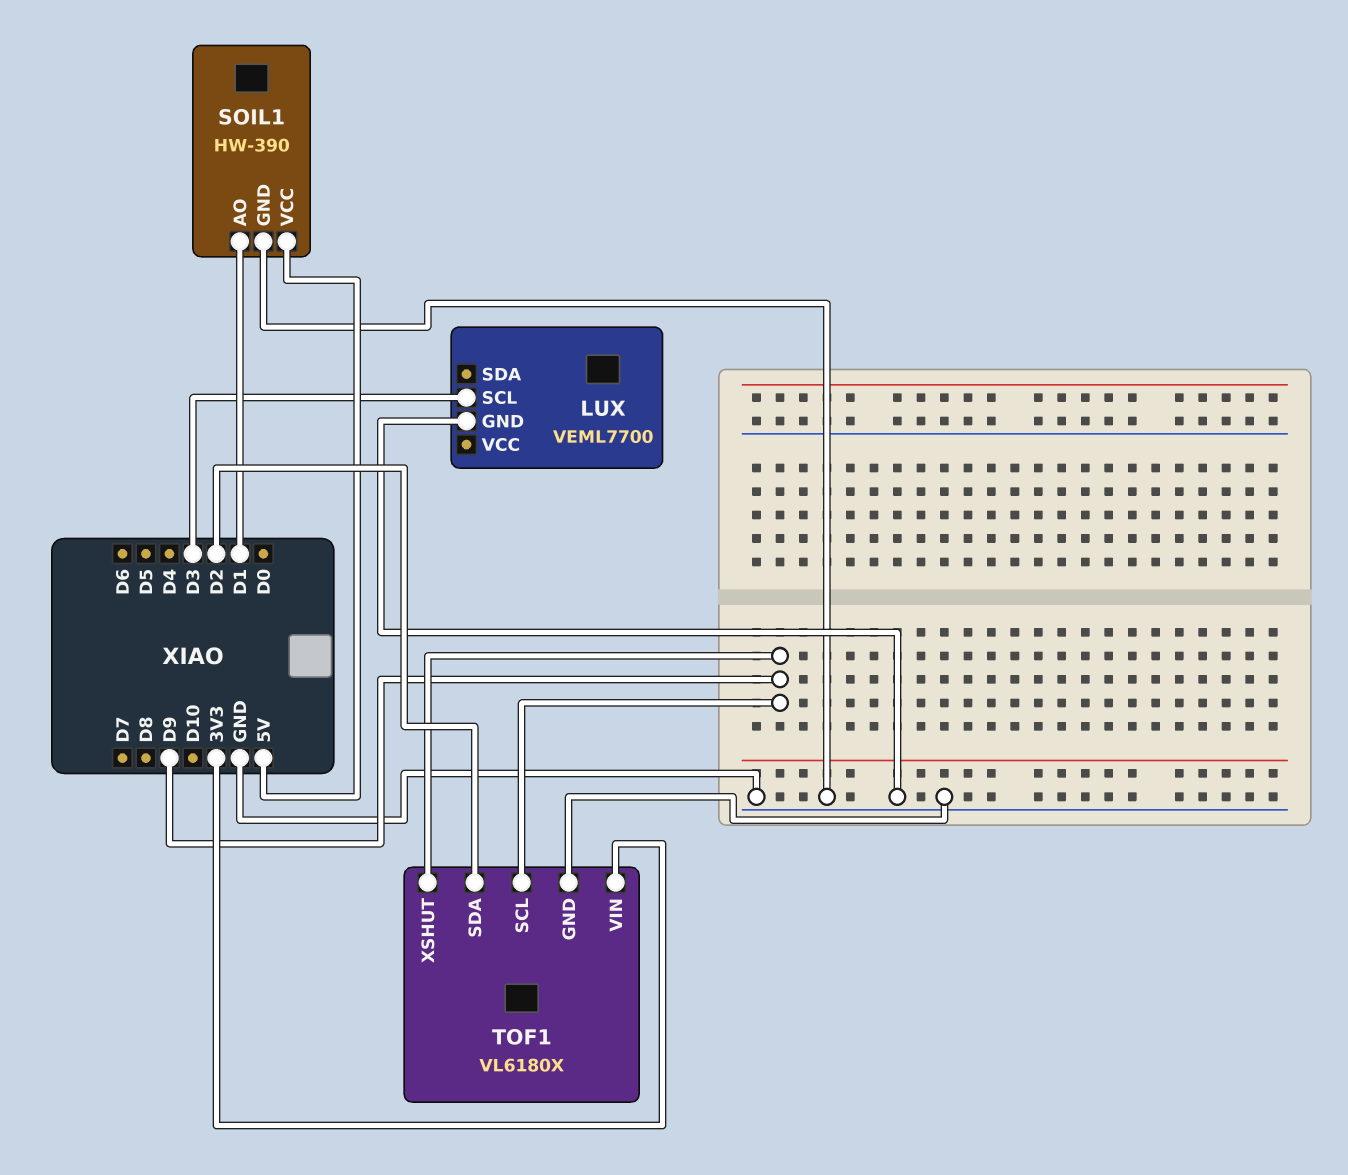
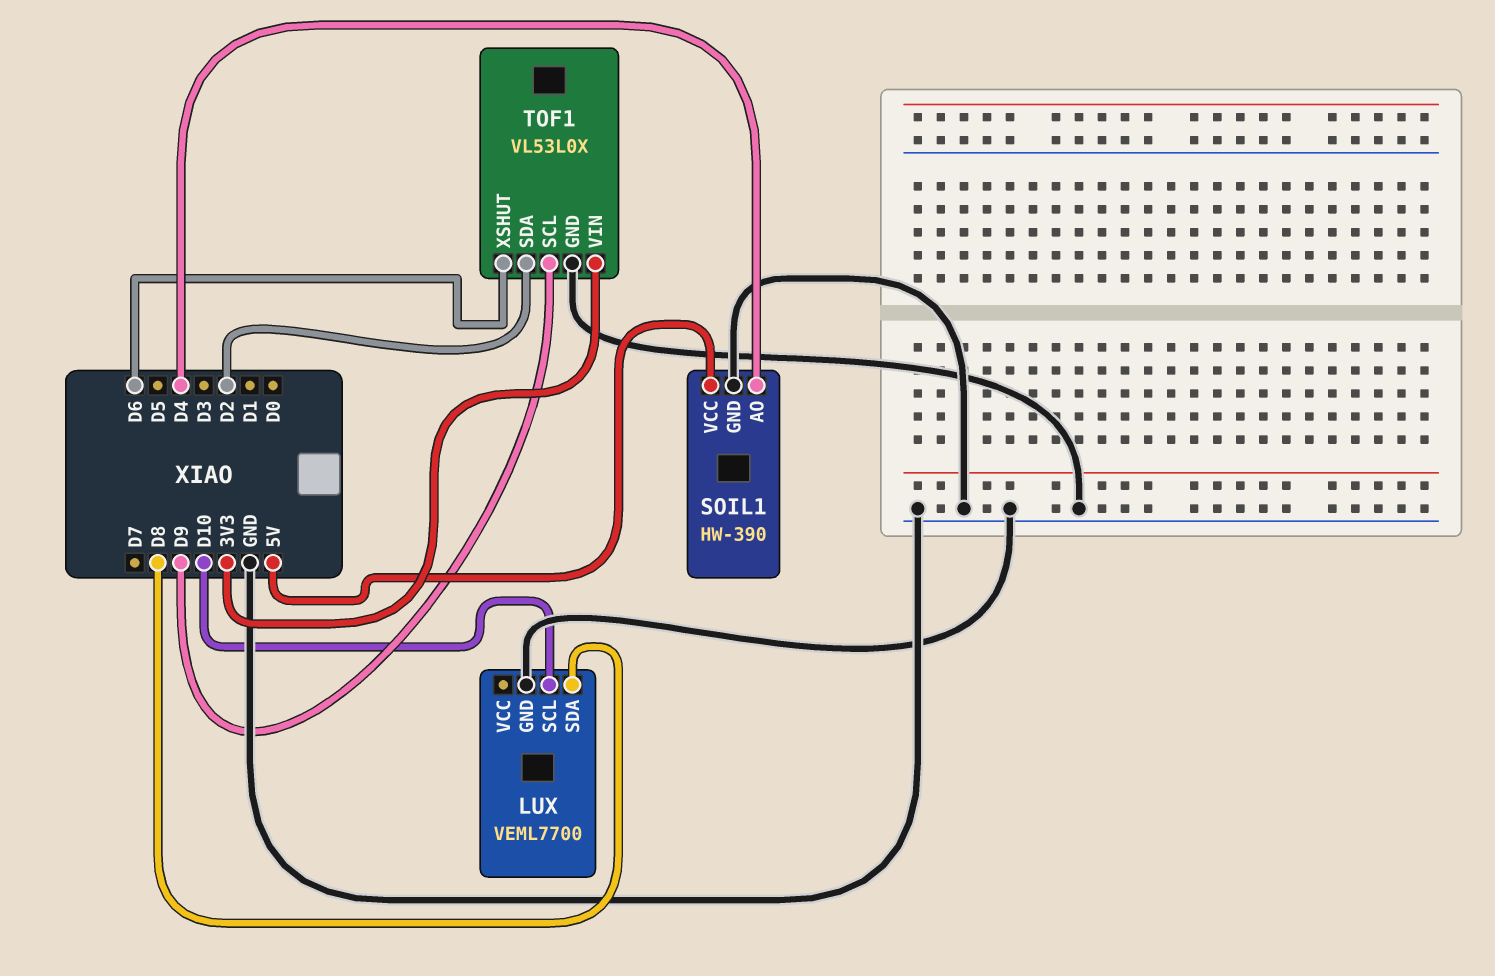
LUX pin SCL: D3 -> D10
LUX pin SDA: none -> D8
SOIL1 pin AO: D1 -> D4
TOF1: VL6180X -> VL53L0X
TOF1 pin XSHUT: D9 -> D6

